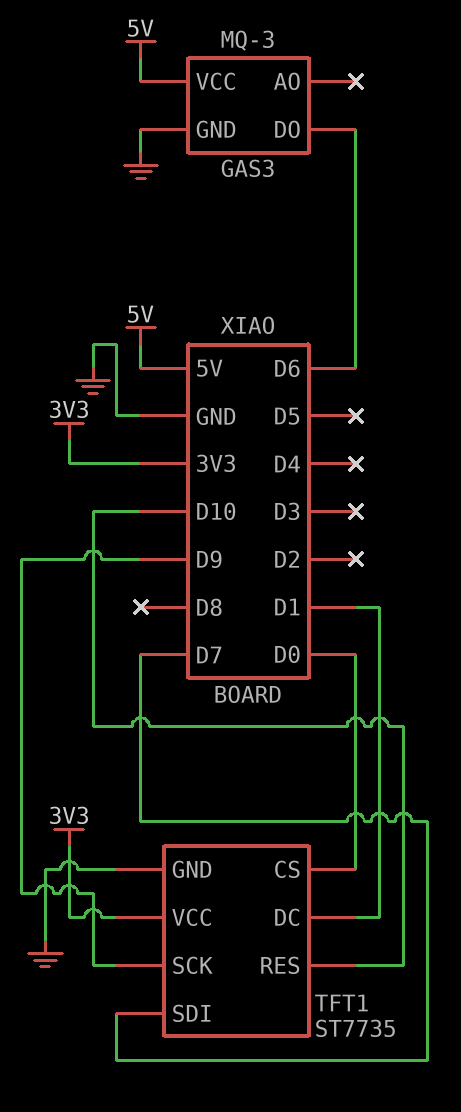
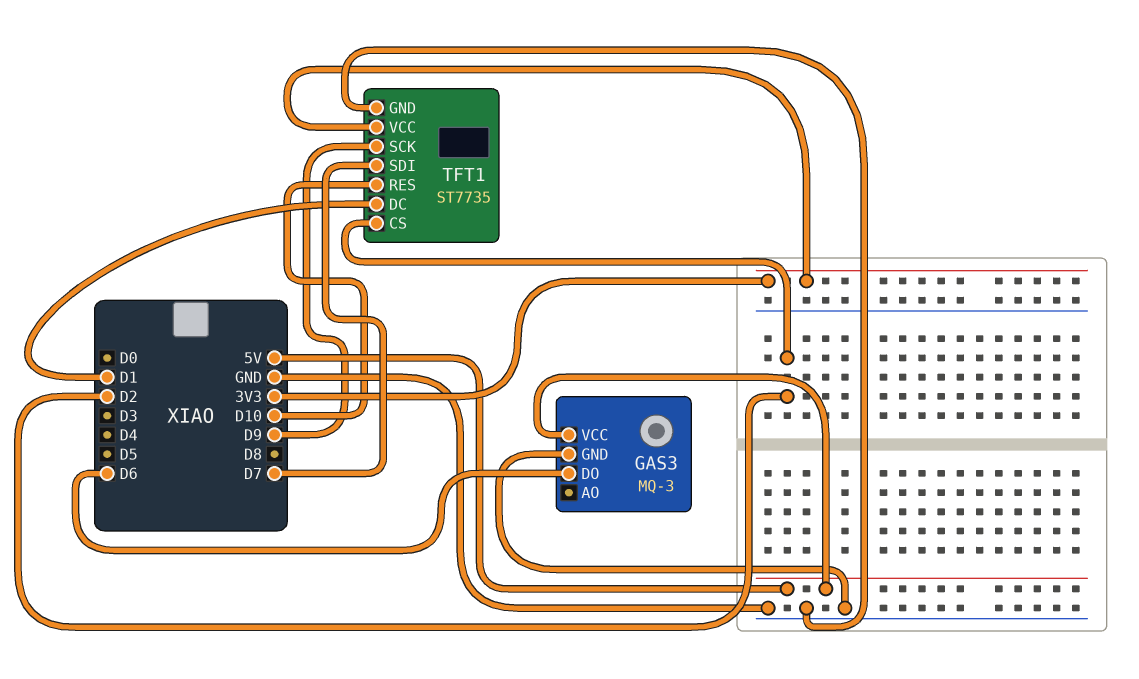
TFT1 pin CS: D0 -> D2

